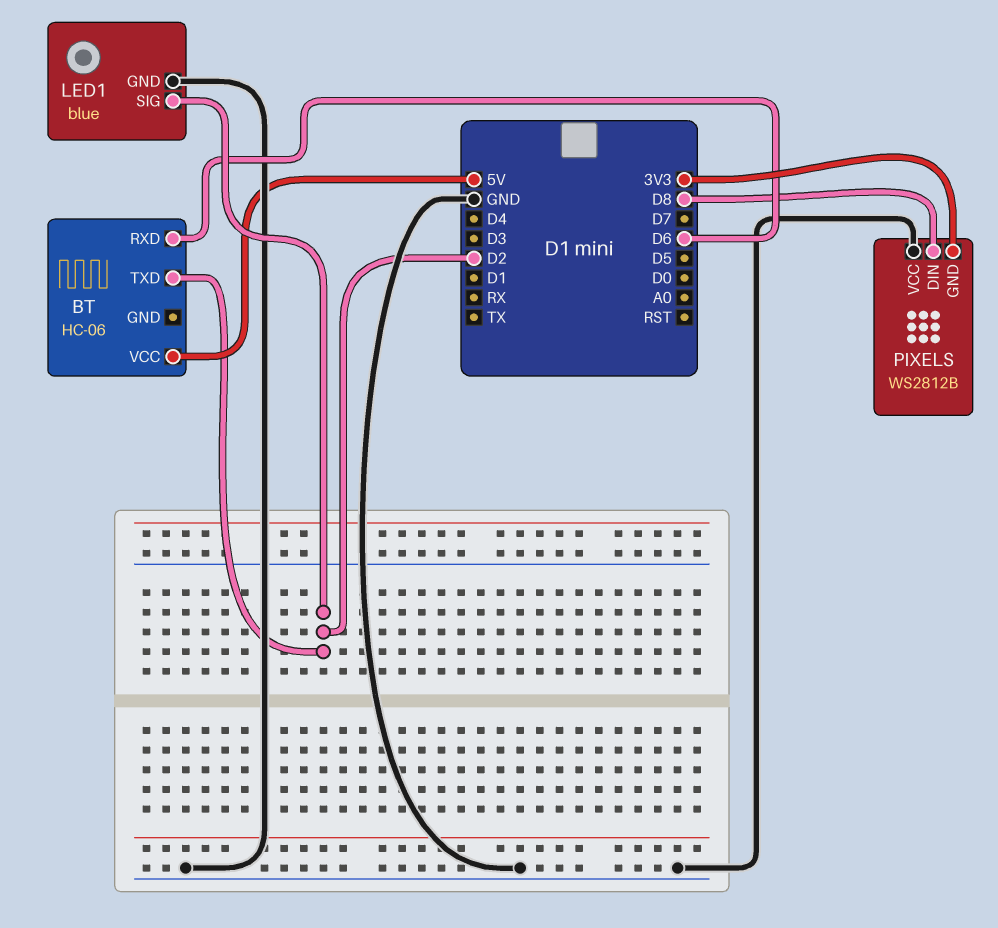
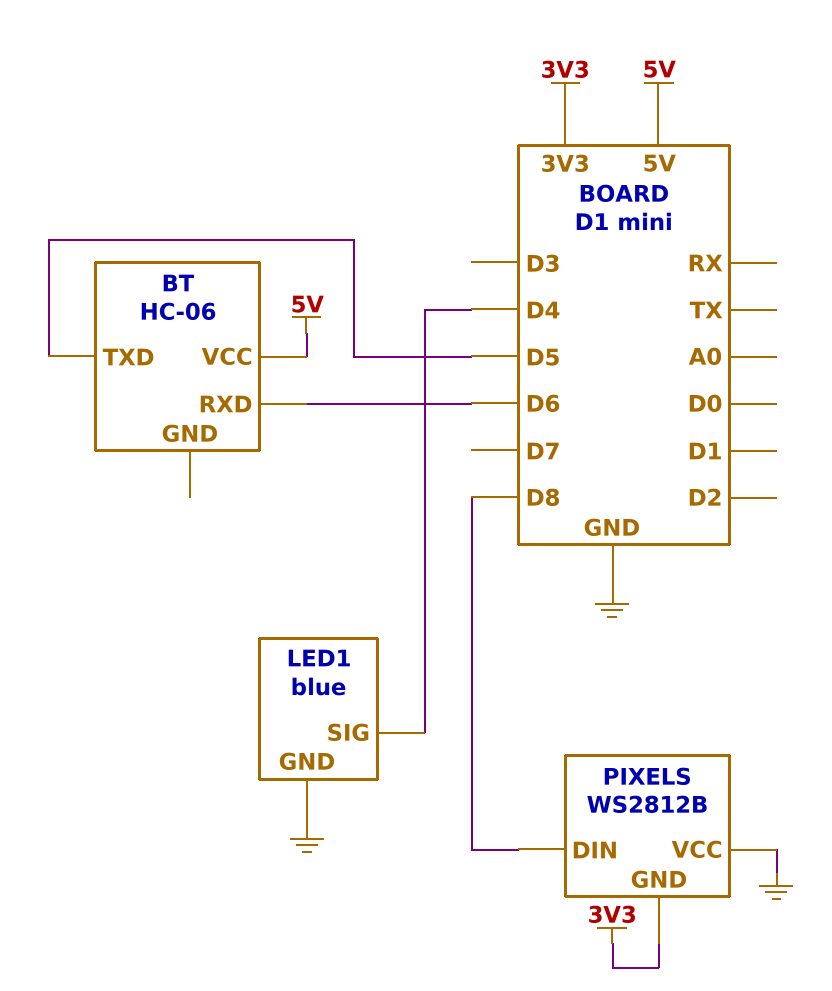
BT pin TXD: D2 -> D5
LED1 pin SIG: D2 -> D4

